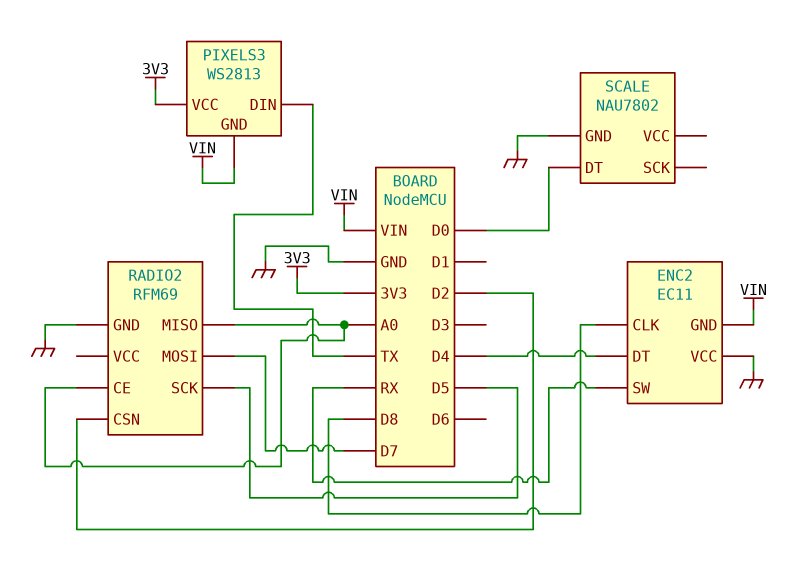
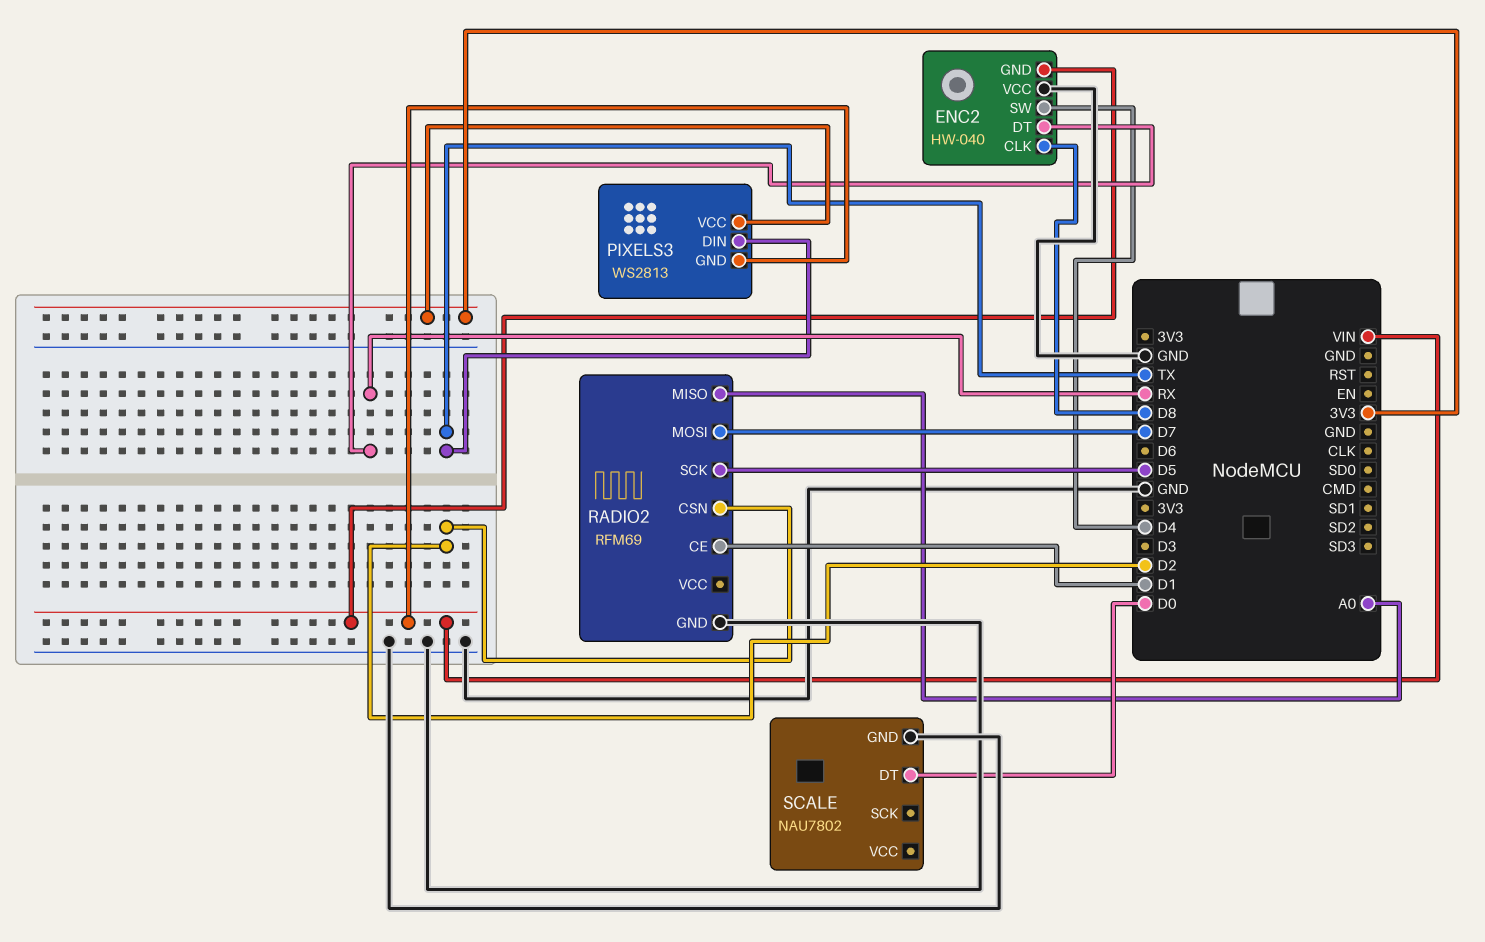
ENC2: EC11 -> HW-040
ENC2 pin DT: D4 -> RX
ENC2 pin SW: RX -> D4
RADIO2 pin CE: A0 -> D1

